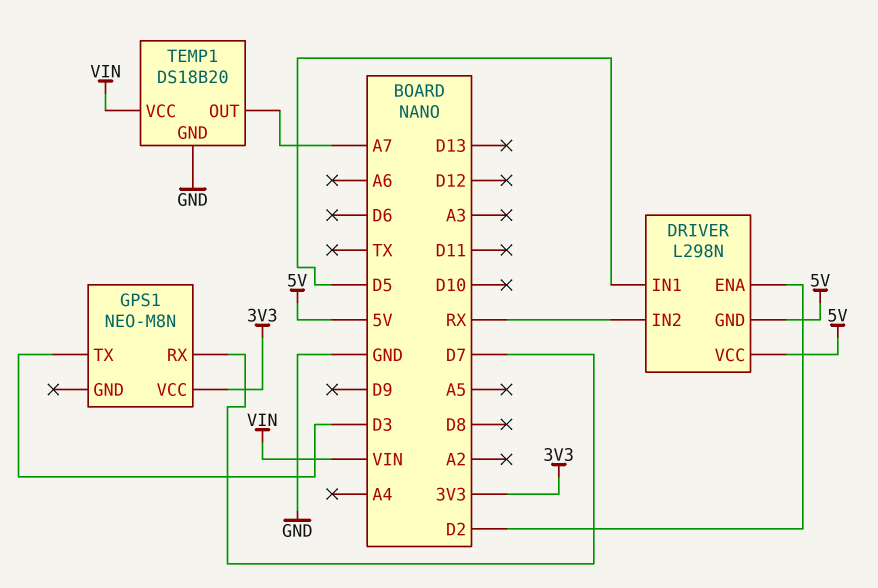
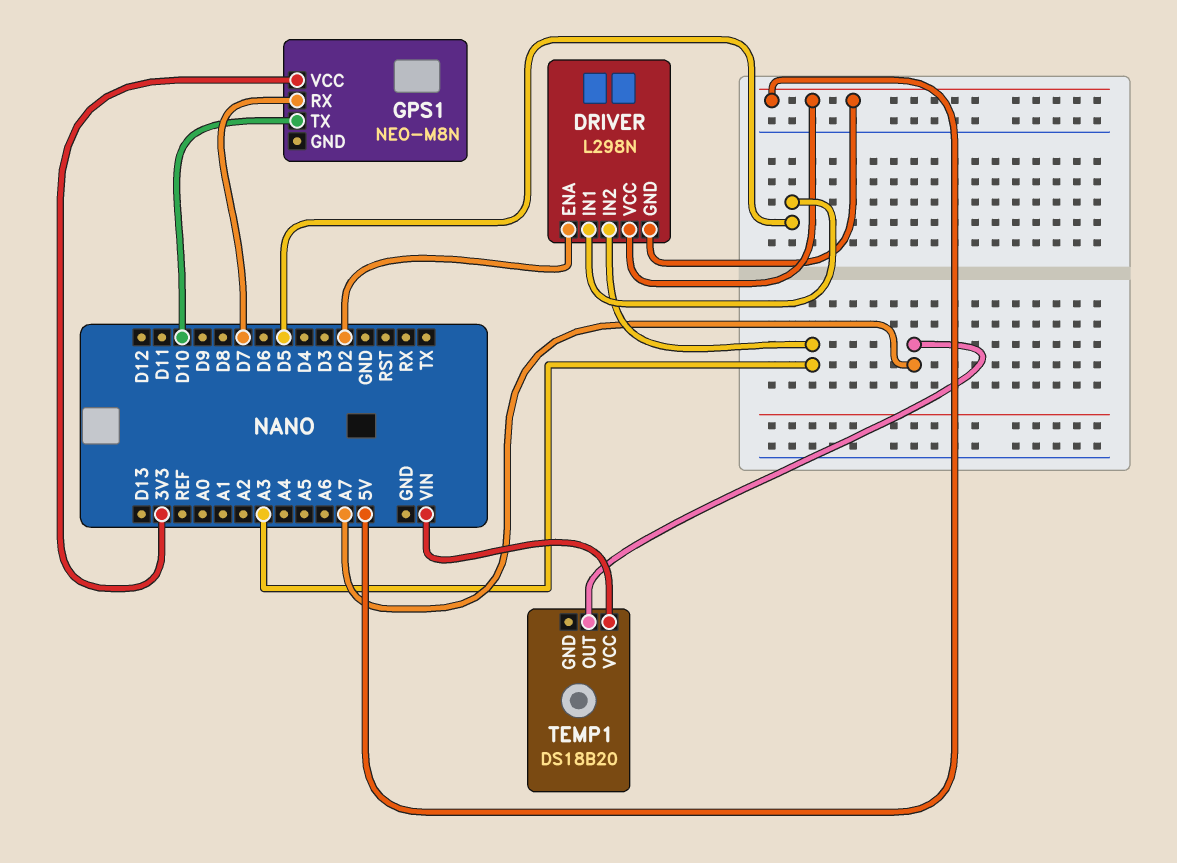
DRIVER pin IN2: RX -> A3
GPS1 pin TX: D3 -> D10
TEMP1 pin GND: GND -> none

